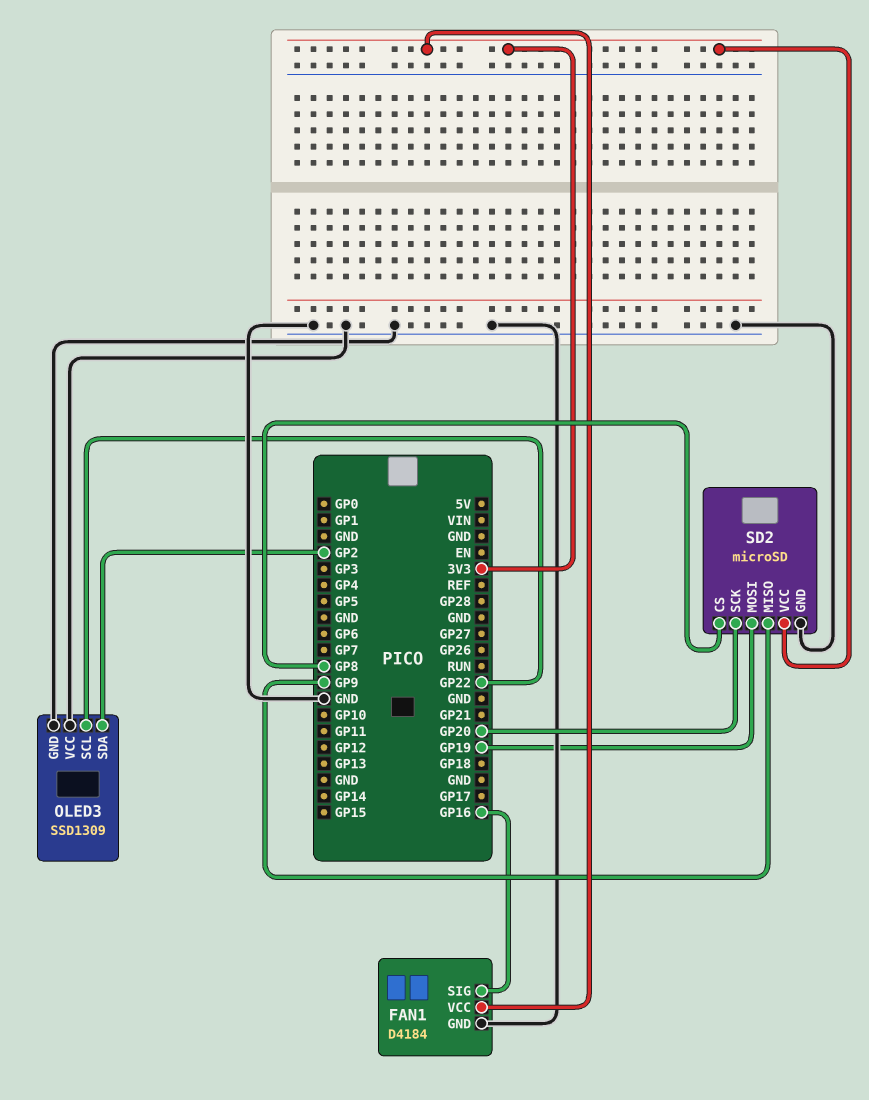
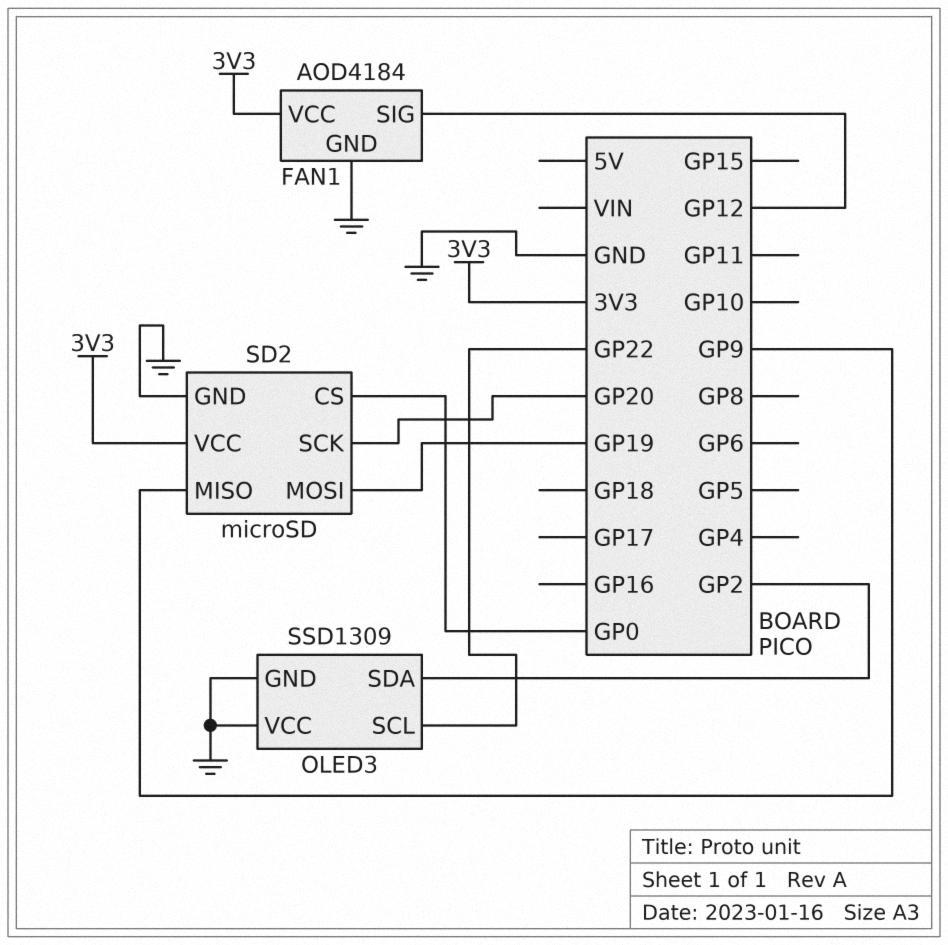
FAN1: D4184 -> AOD4184
FAN1 pin SIG: GP16 -> GP12
SD2 pin CS: GP8 -> GP0

